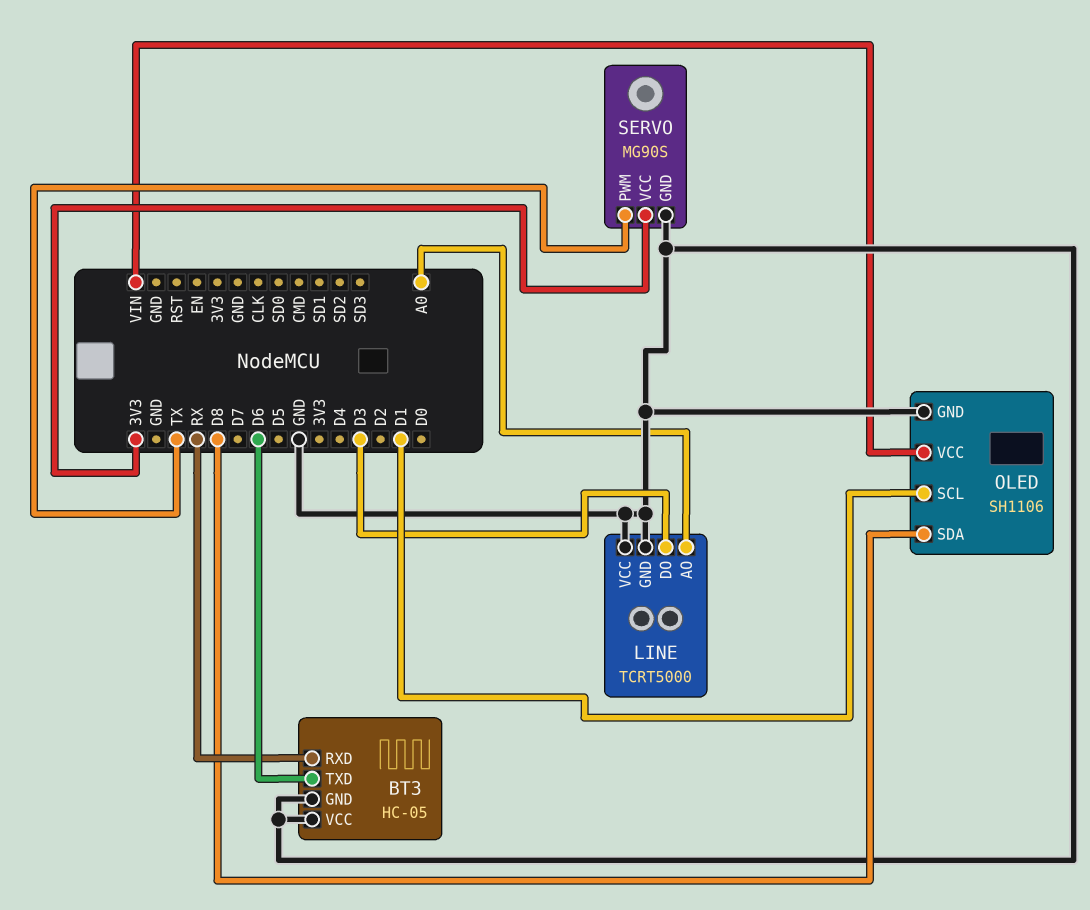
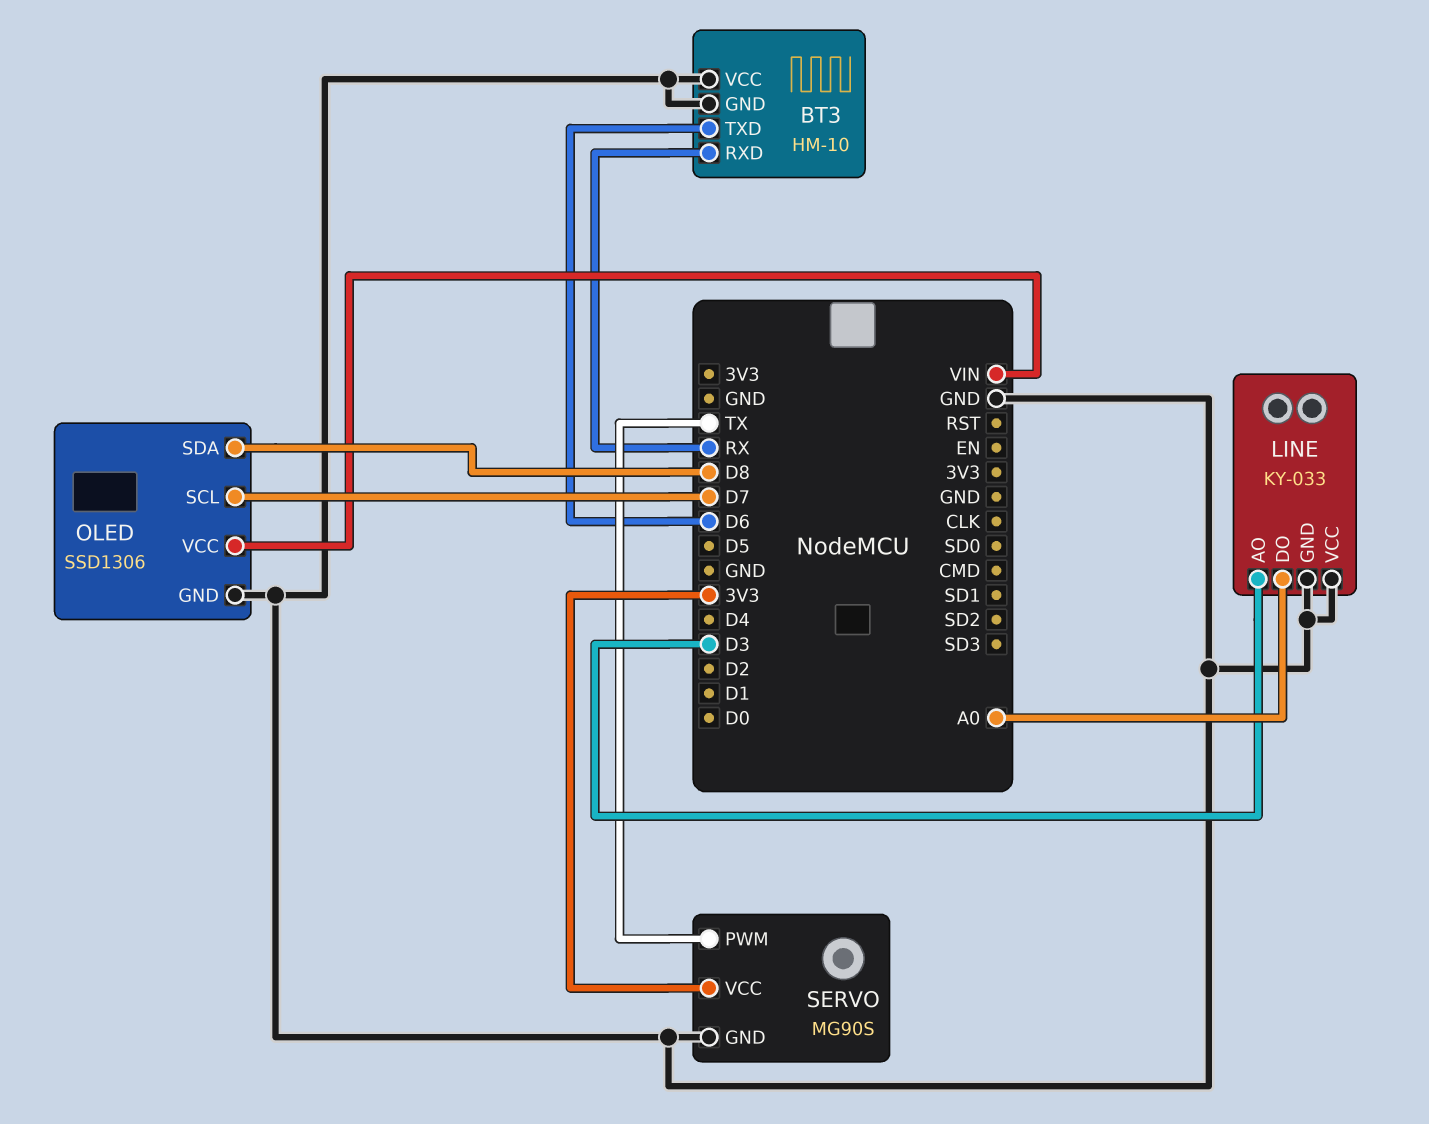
BT3: HC-05 -> HM-10
LINE: TCRT5000 -> KY-033
LINE pin AO: A0 -> D3
LINE pin DO: D3 -> A0
OLED: SH1106 -> SSD1306
OLED pin SCL: D1 -> D7

